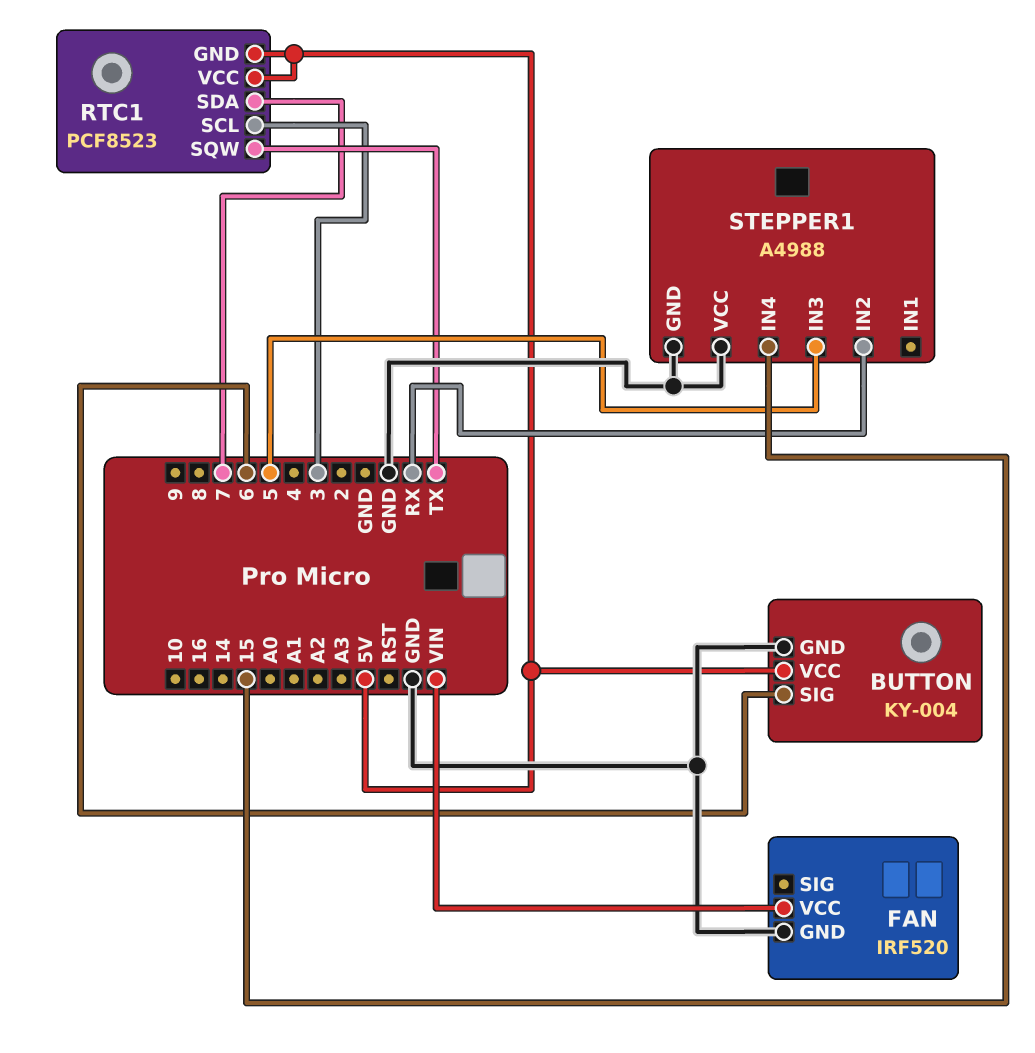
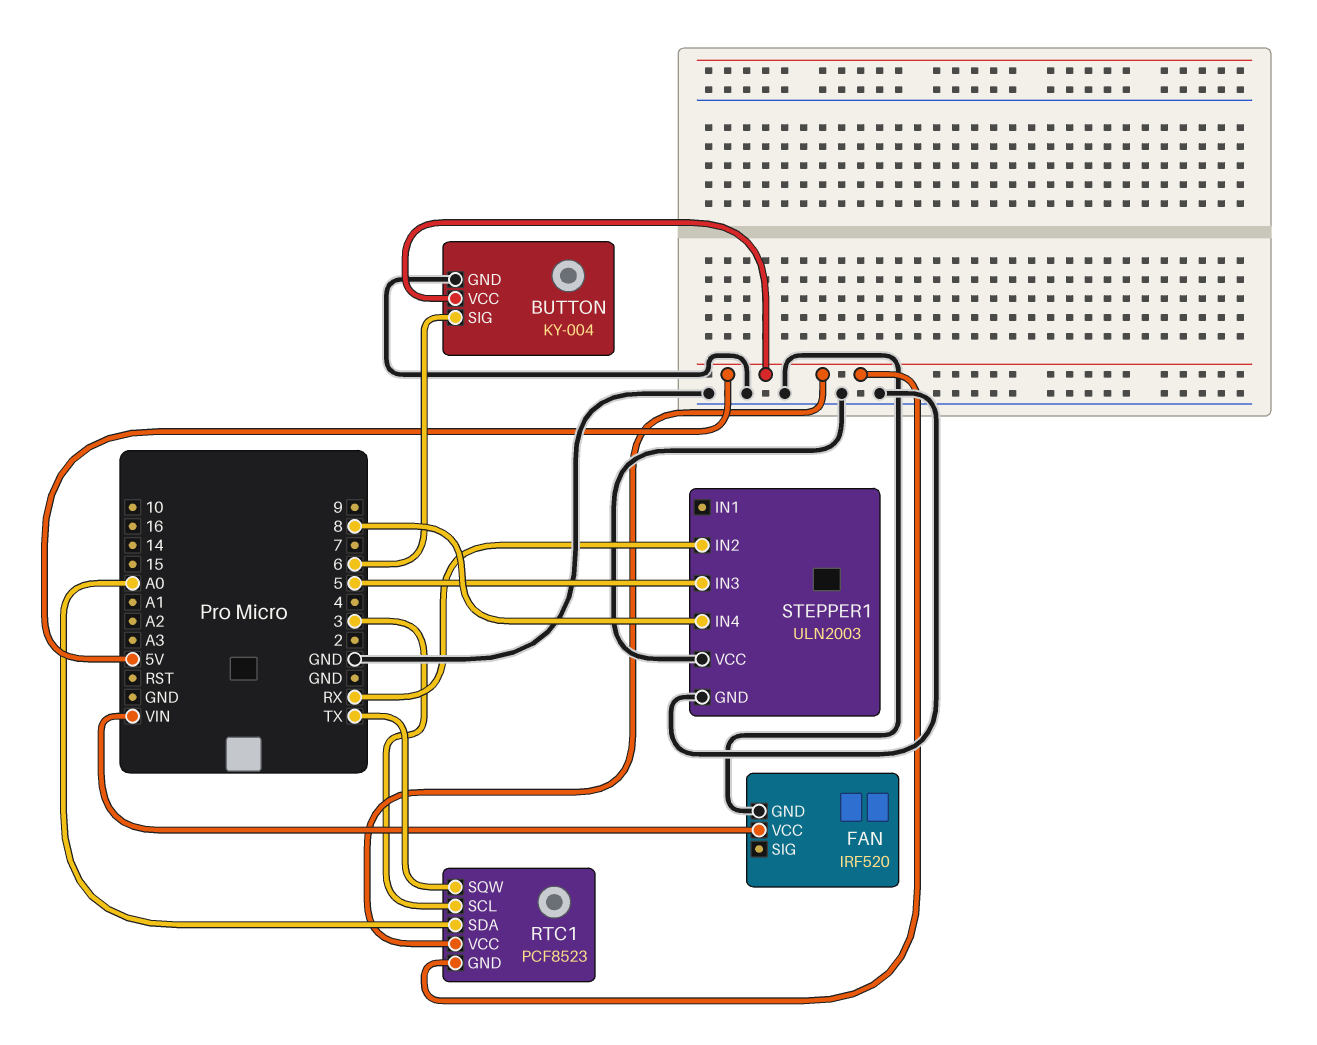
RTC1 pin SDA: 7 -> A0
STEPPER1: A4988 -> ULN2003
STEPPER1 pin IN4: 15 -> 8

